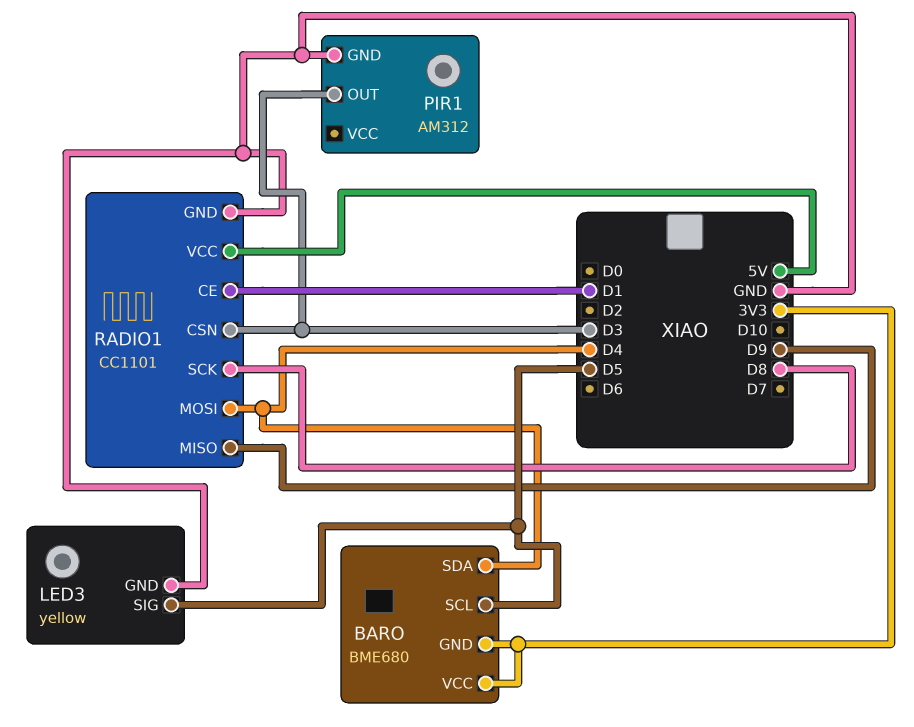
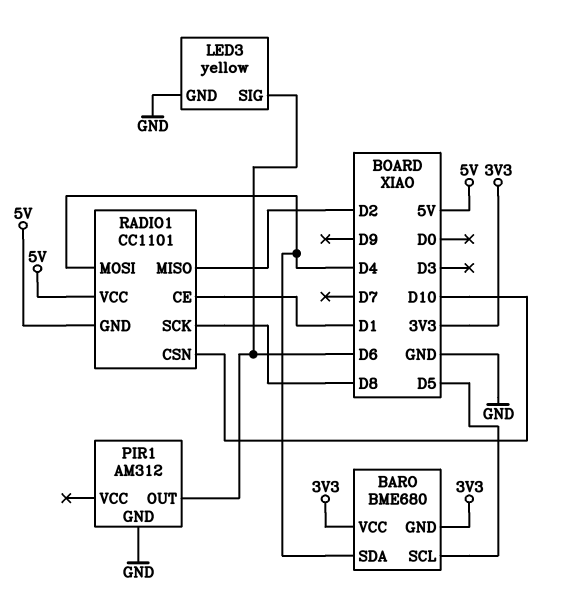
LED3 pin SIG: D5 -> D6
PIR1 pin OUT: D3 -> D6
RADIO1 pin CSN: D3 -> D10
RADIO1 pin GND: GND -> 5V
RADIO1 pin MISO: D9 -> D2

